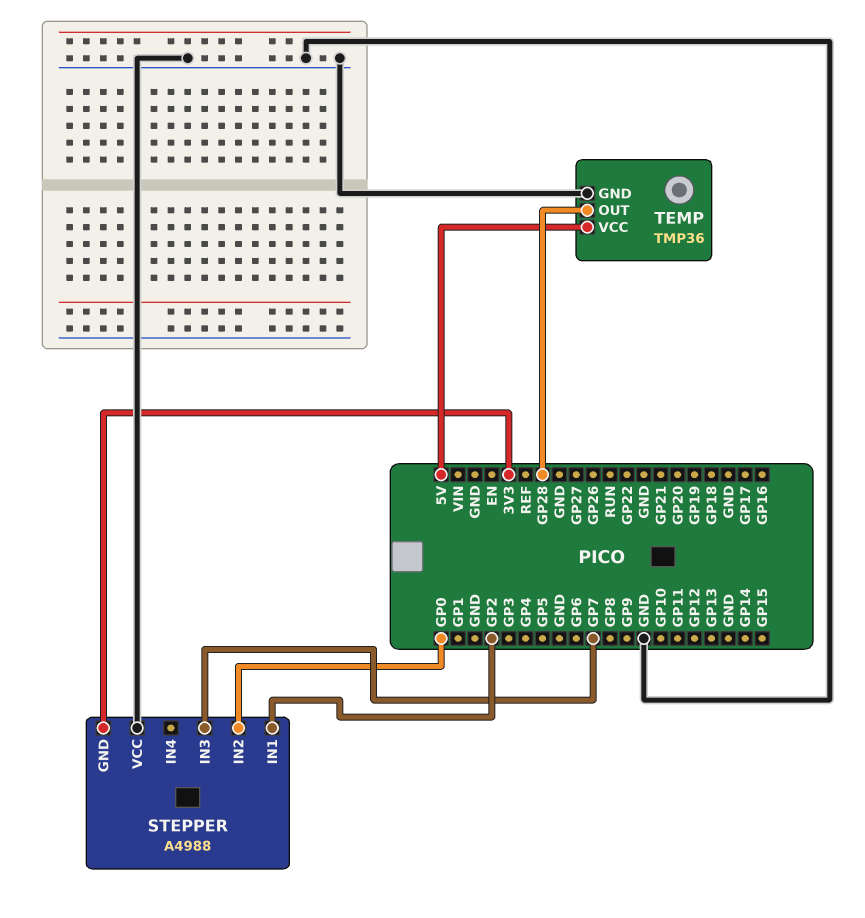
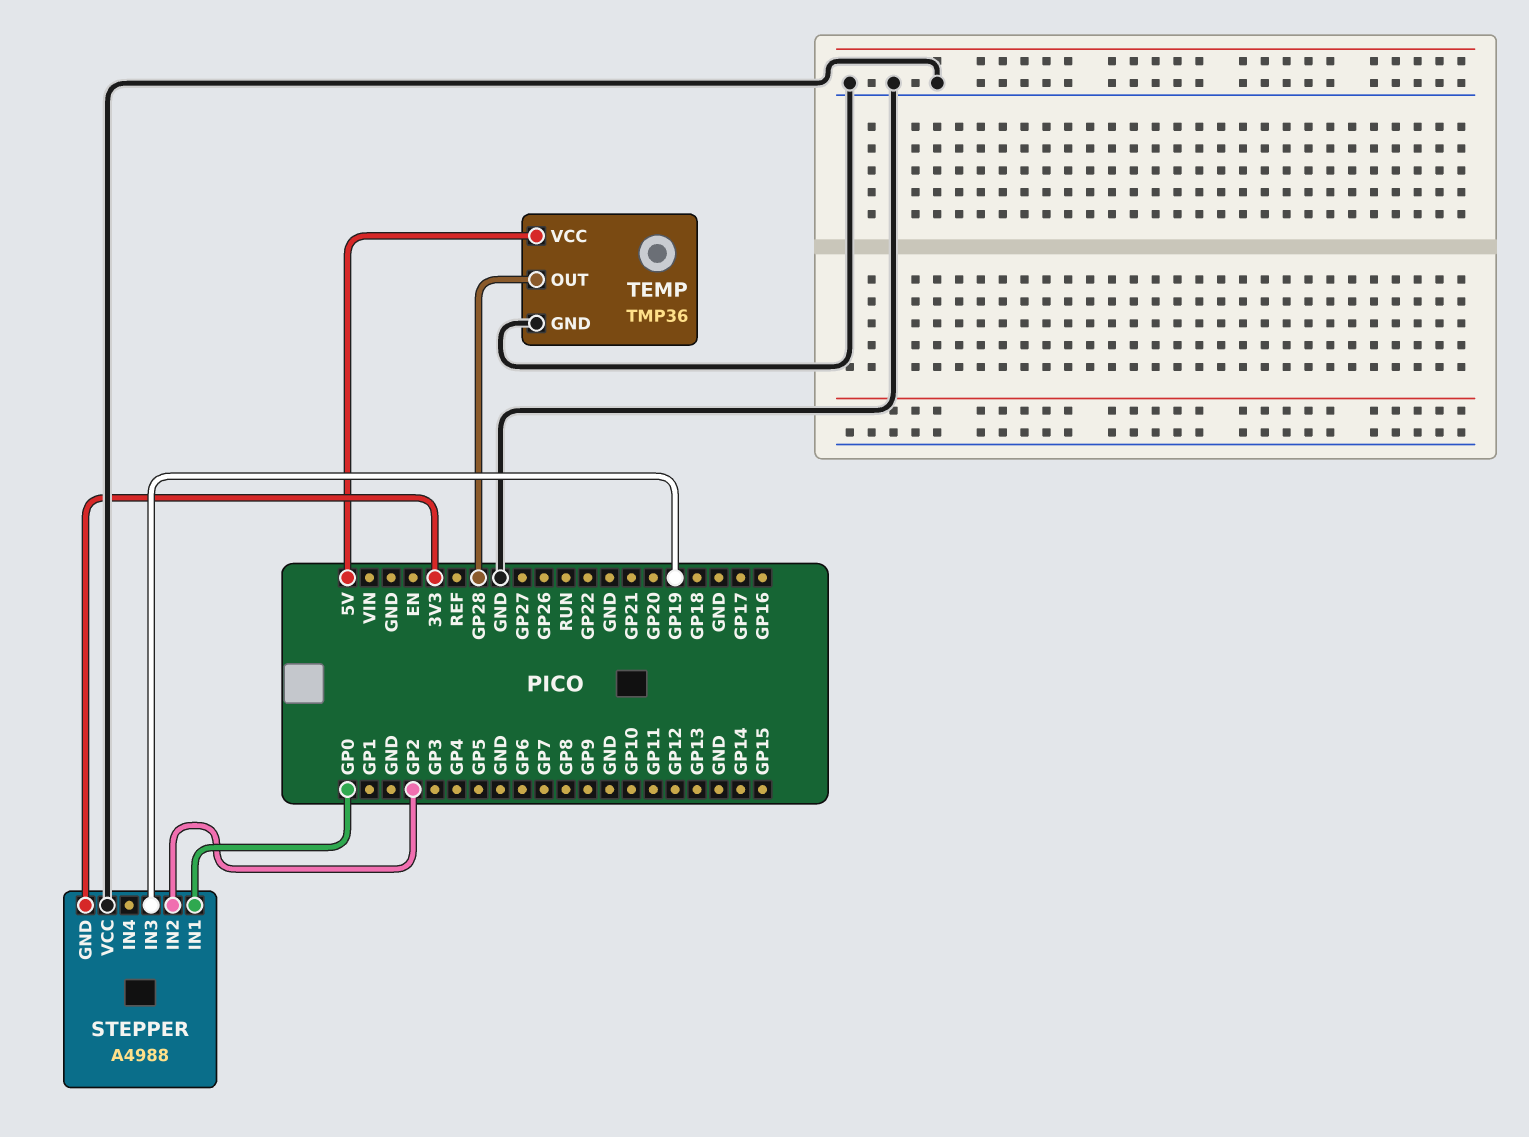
STEPPER pin IN1: GP2 -> GP0
STEPPER pin IN2: GP0 -> GP2
STEPPER pin IN3: GP7 -> GP19

